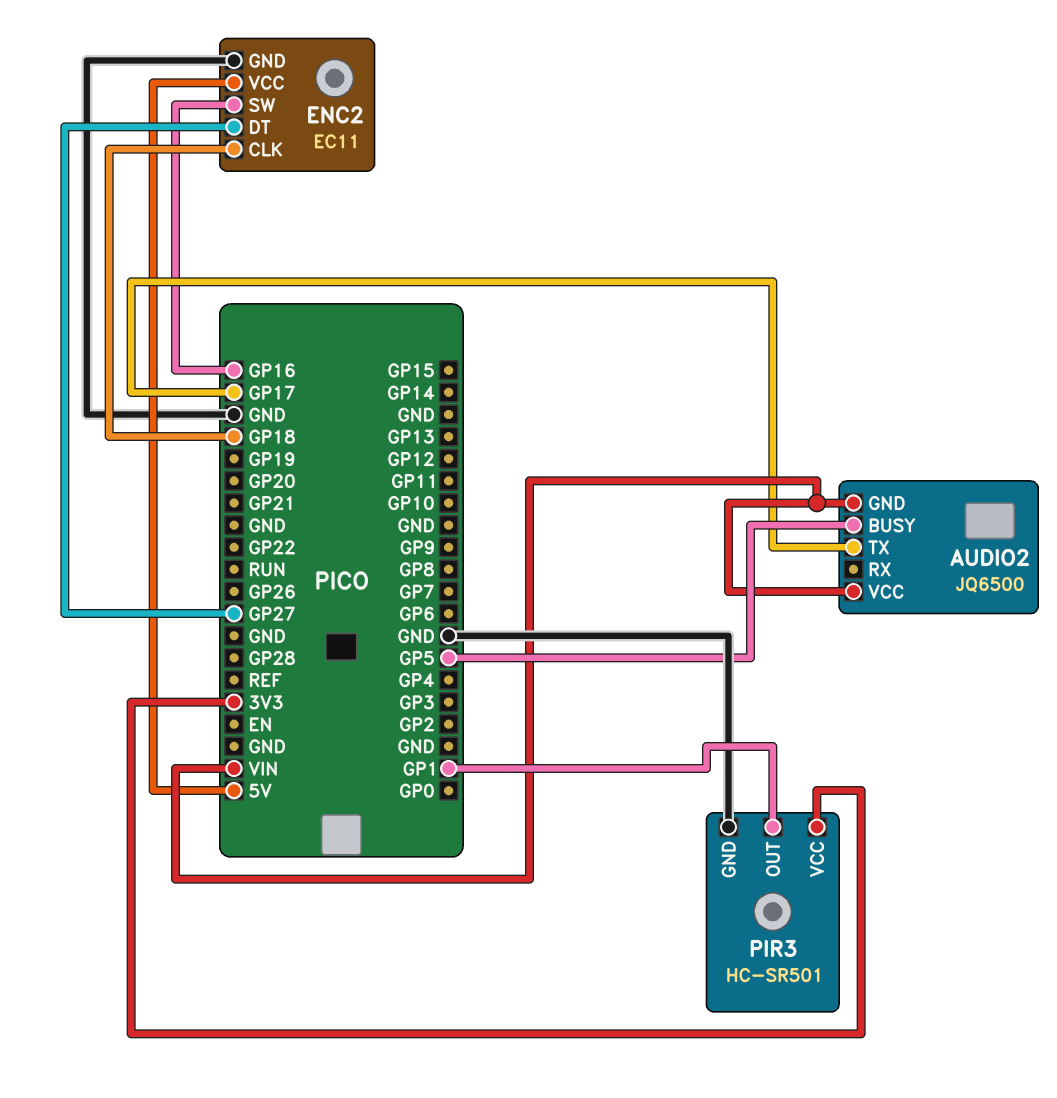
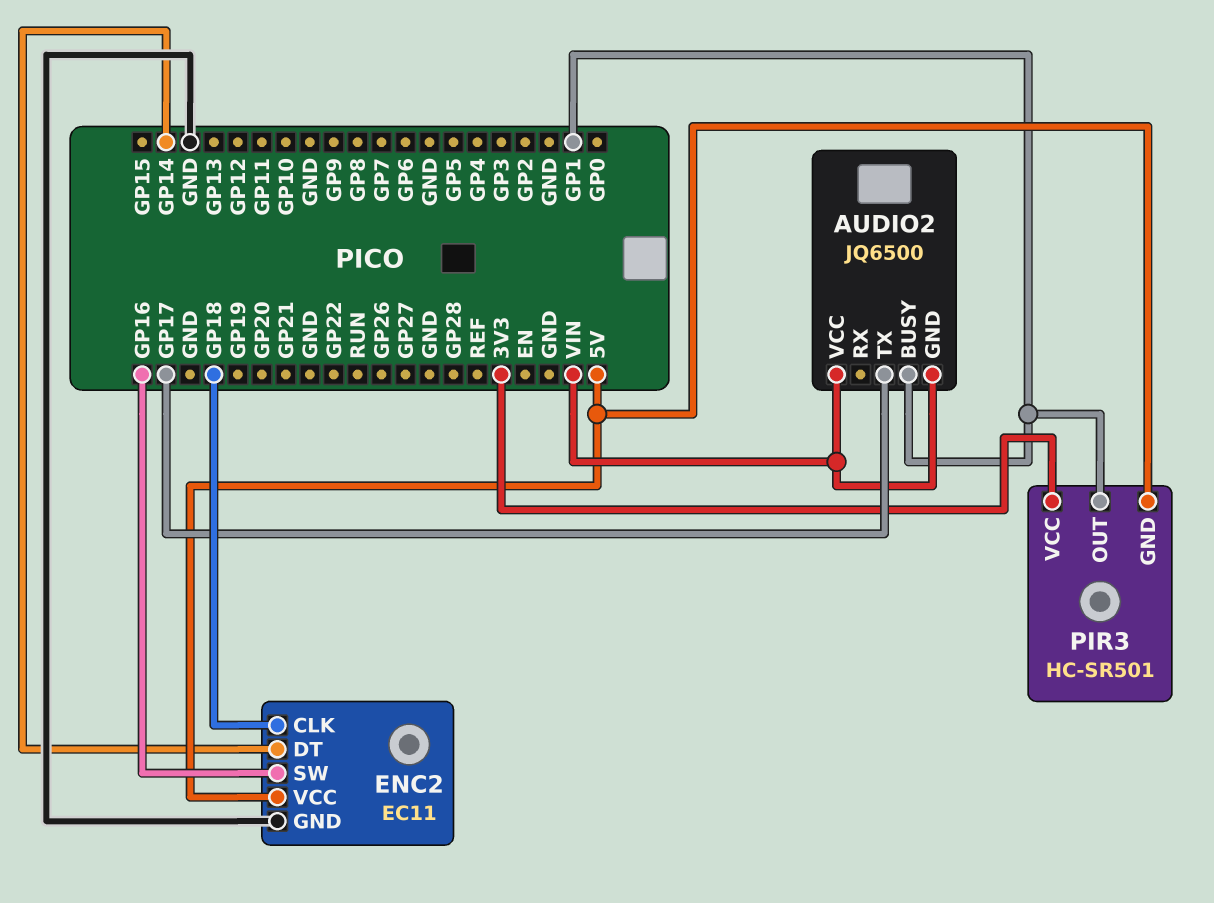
AUDIO2 pin BUSY: GP5 -> GP1
ENC2 pin DT: GP27 -> GP14
PIR3 pin GND: GND -> 5V

